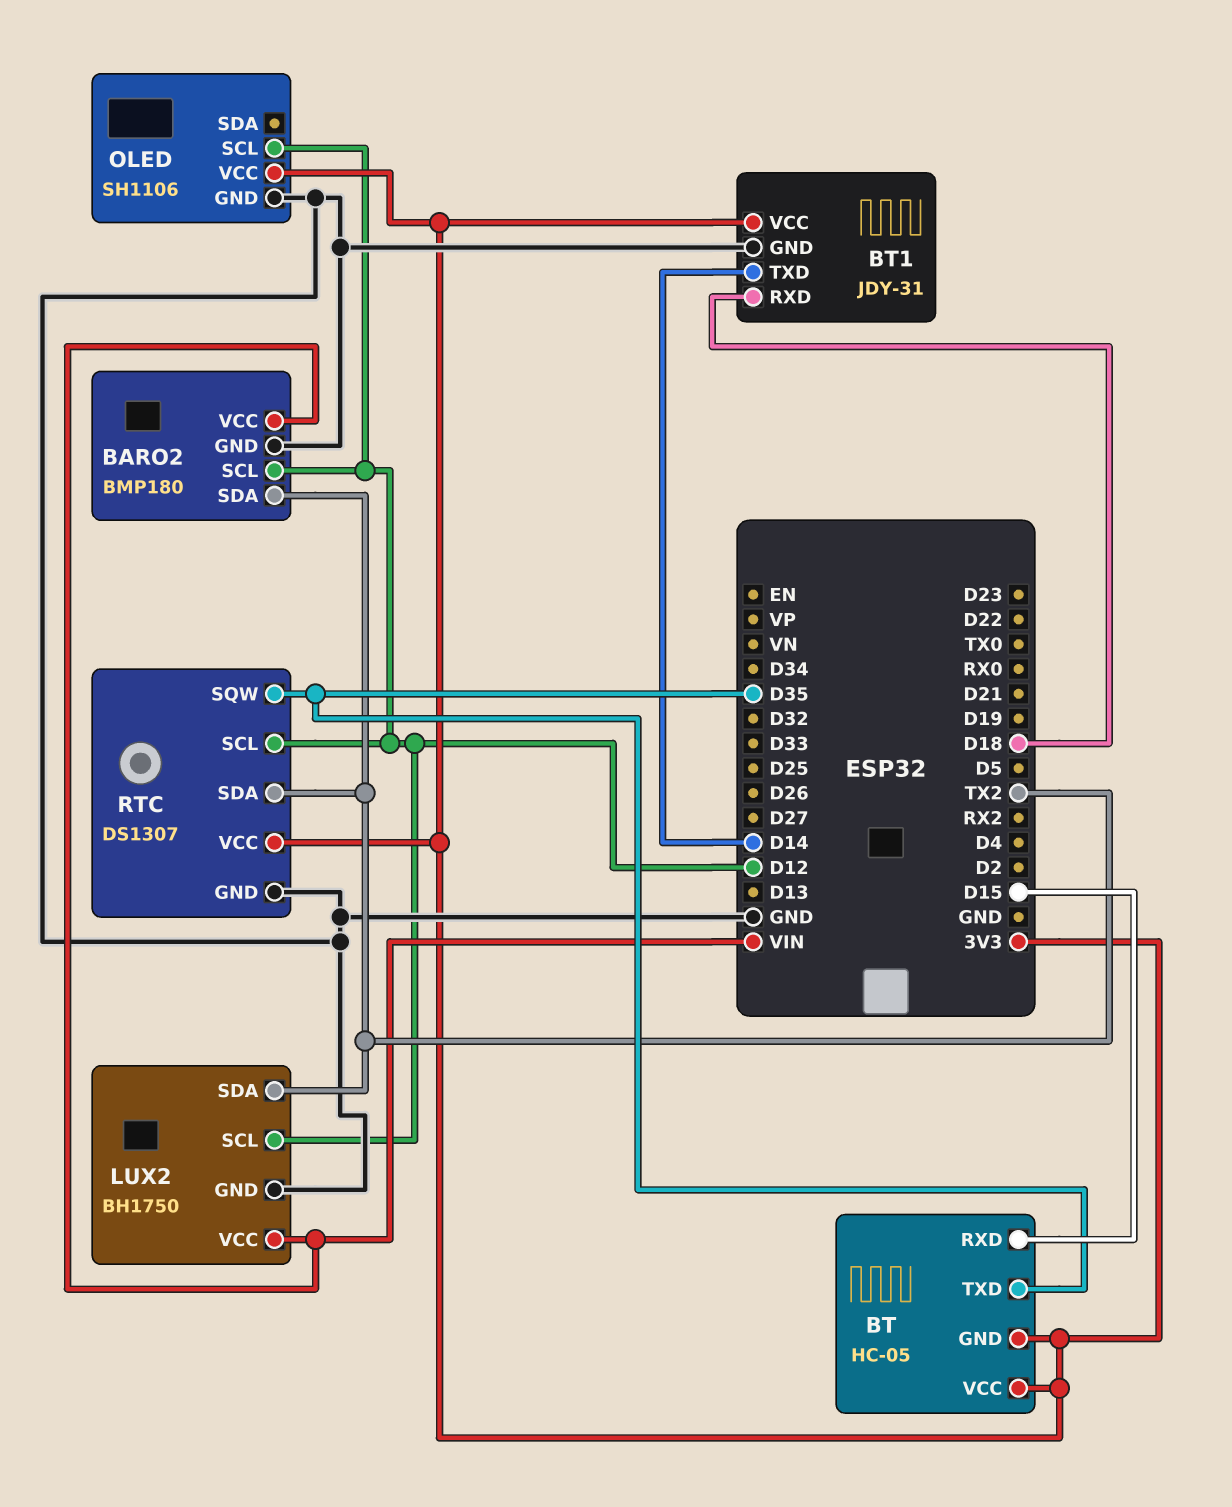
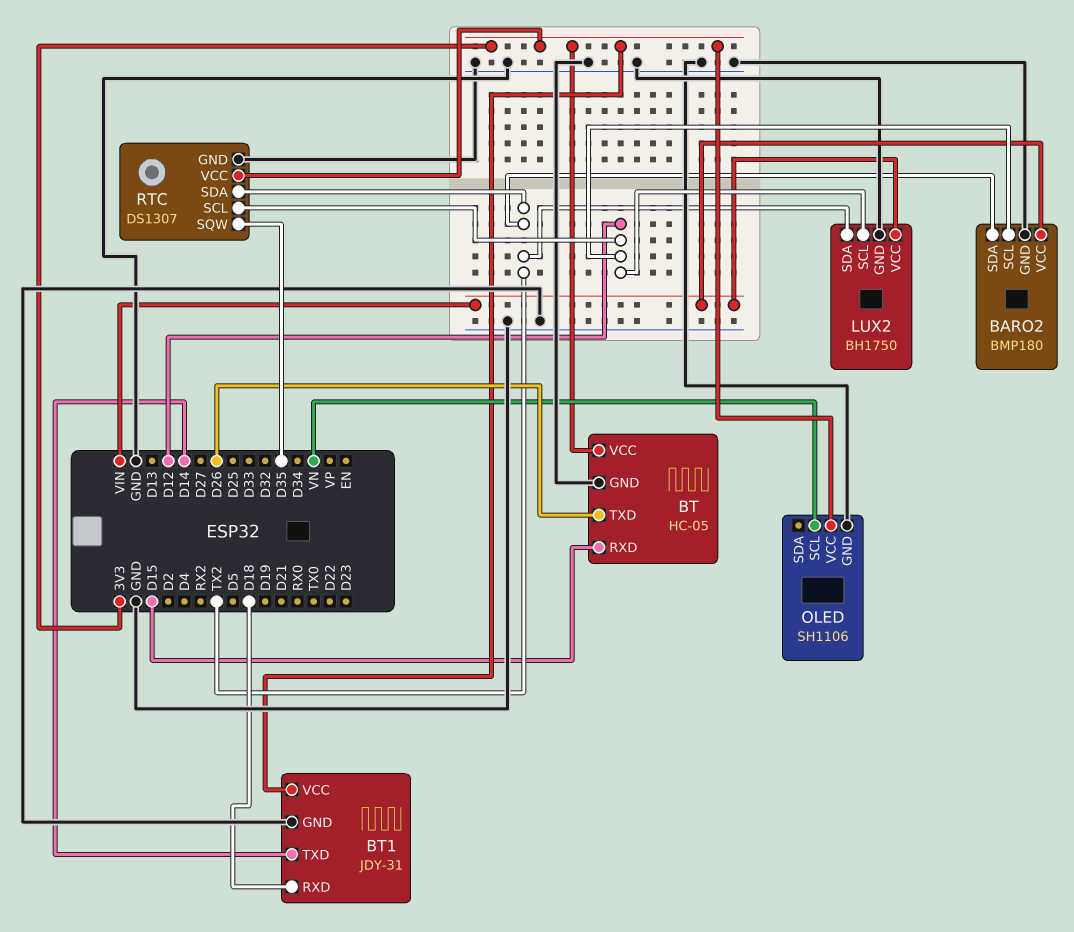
BT pin GND: 3V3 -> GND
BT pin TXD: D35 -> D26
OLED pin SCL: D12 -> VN

